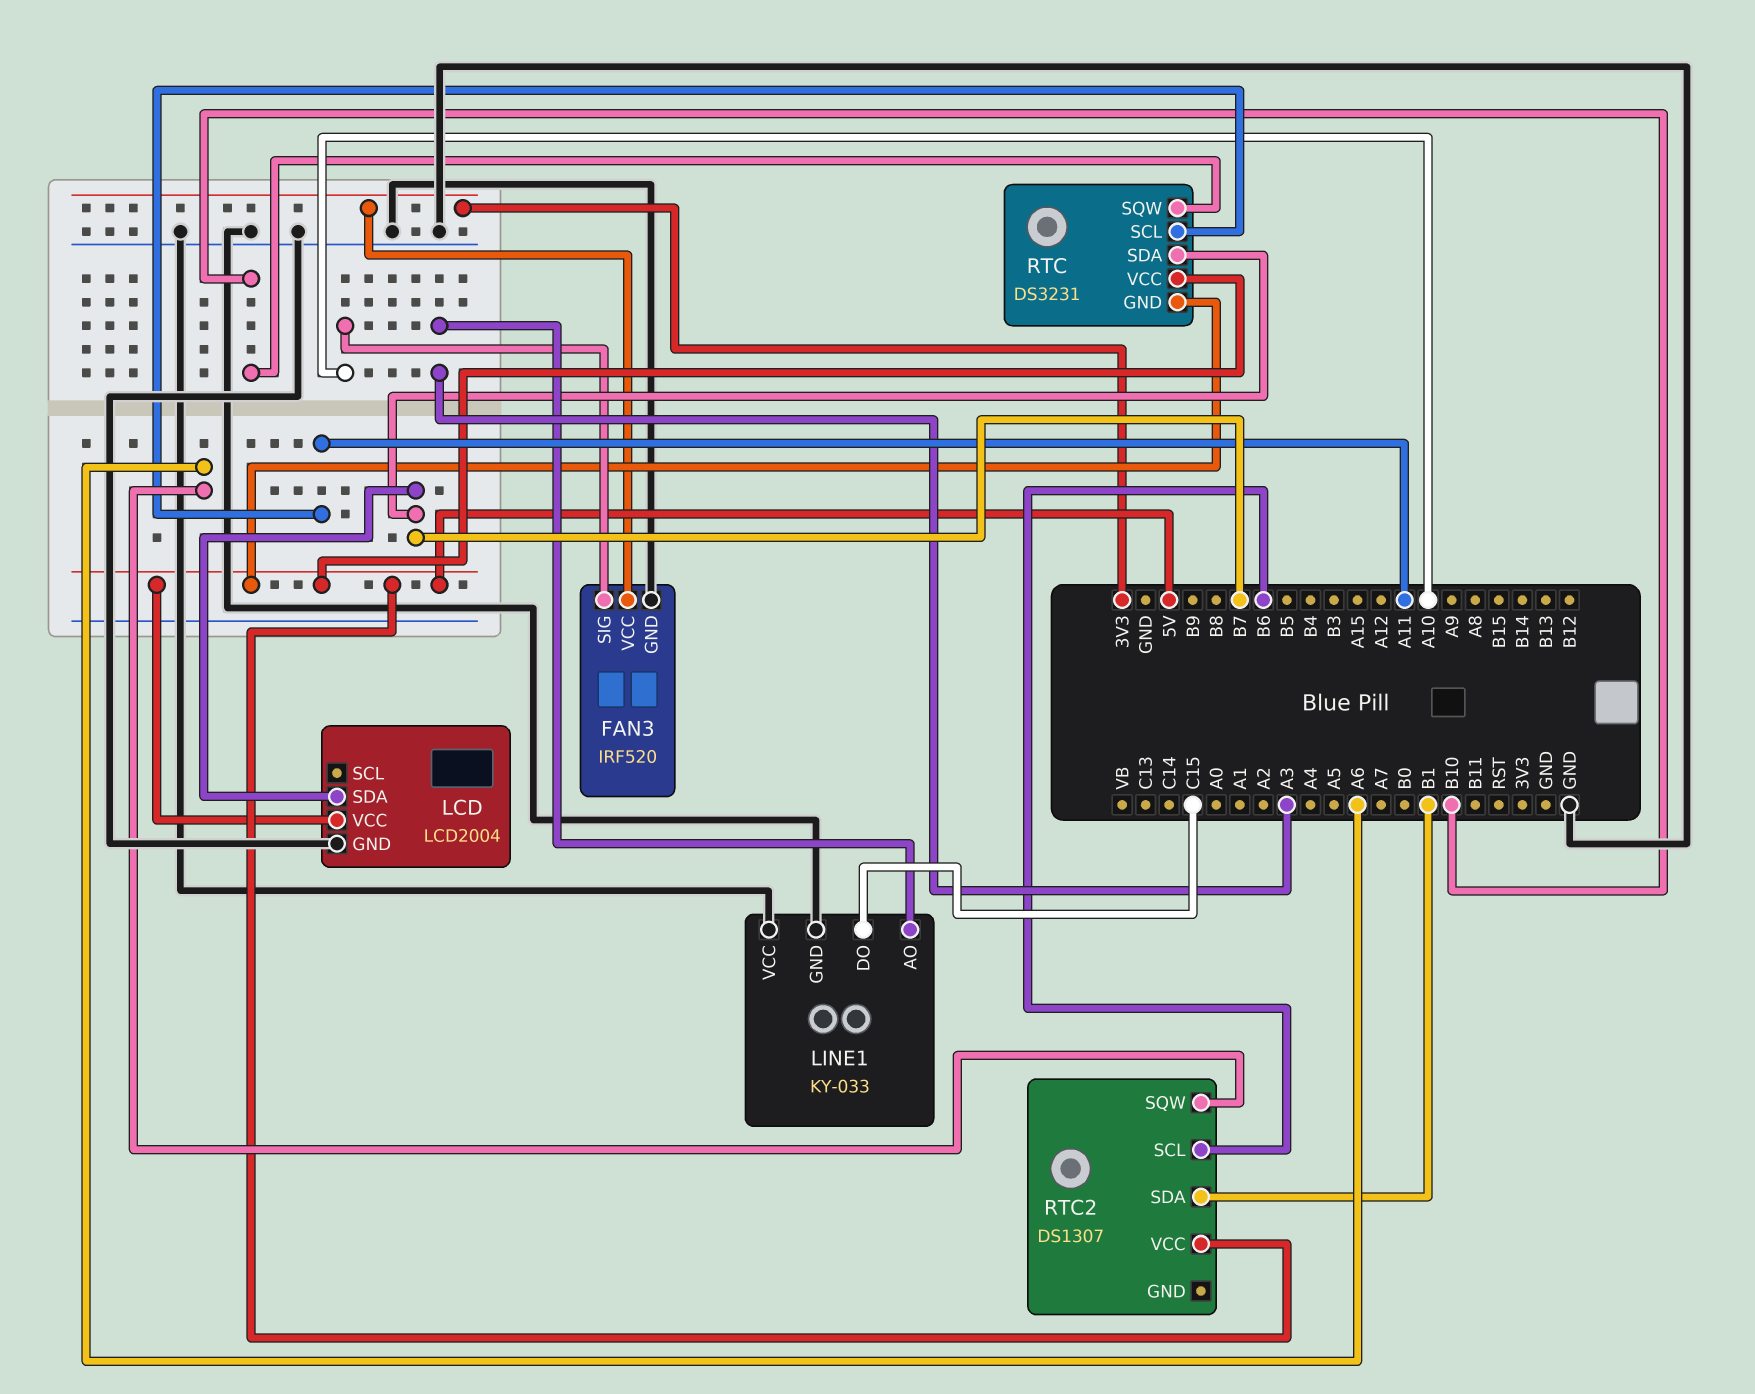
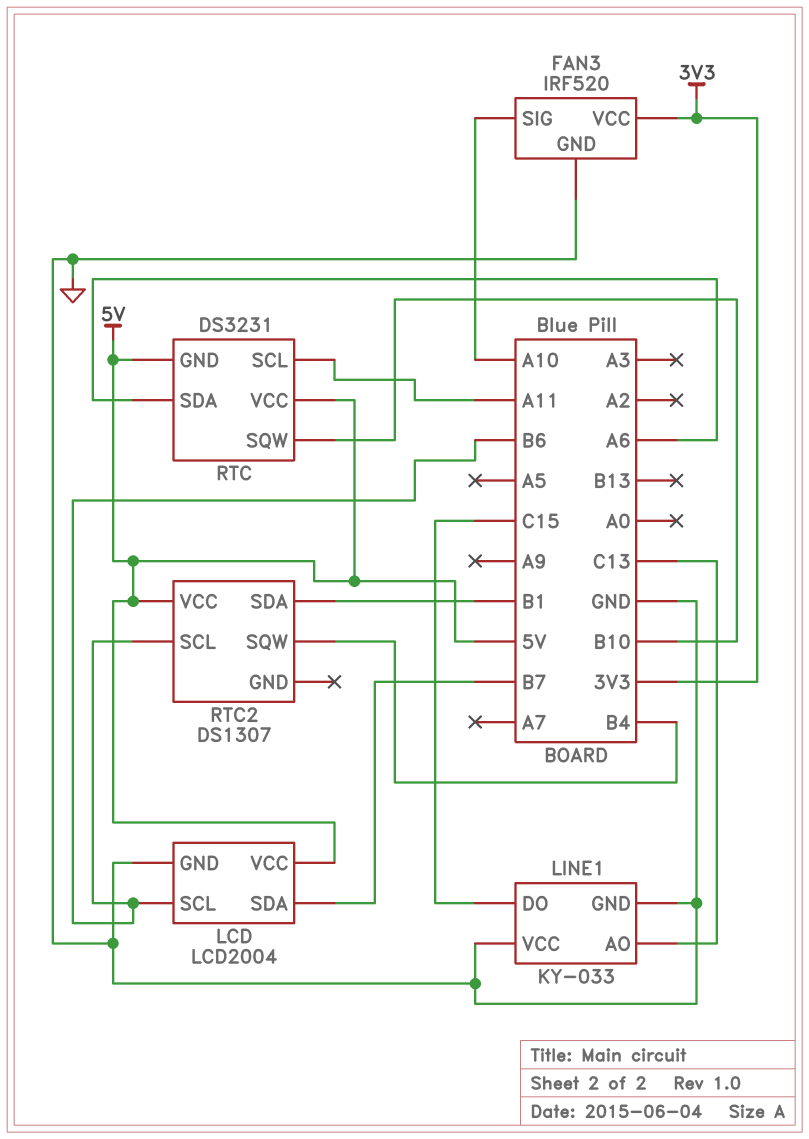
LCD pin SCL: none -> B6
LINE1 pin AO: A3 -> C13
RTC pin SDA: B7 -> A6
RTC2 pin SQW: A6 -> B4

